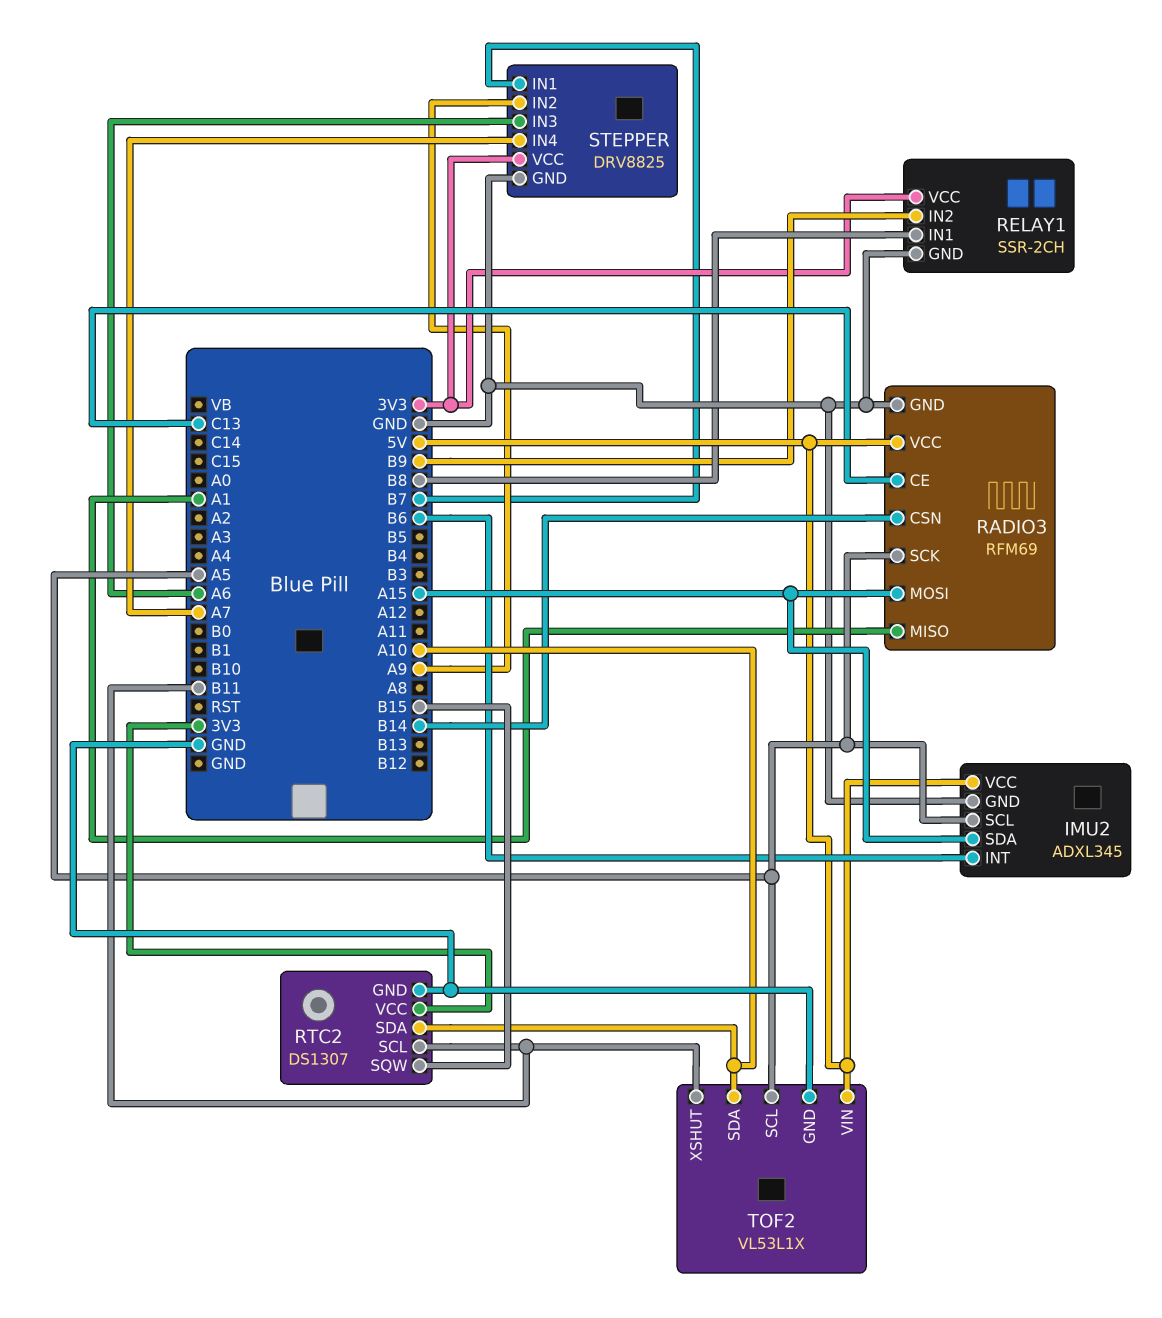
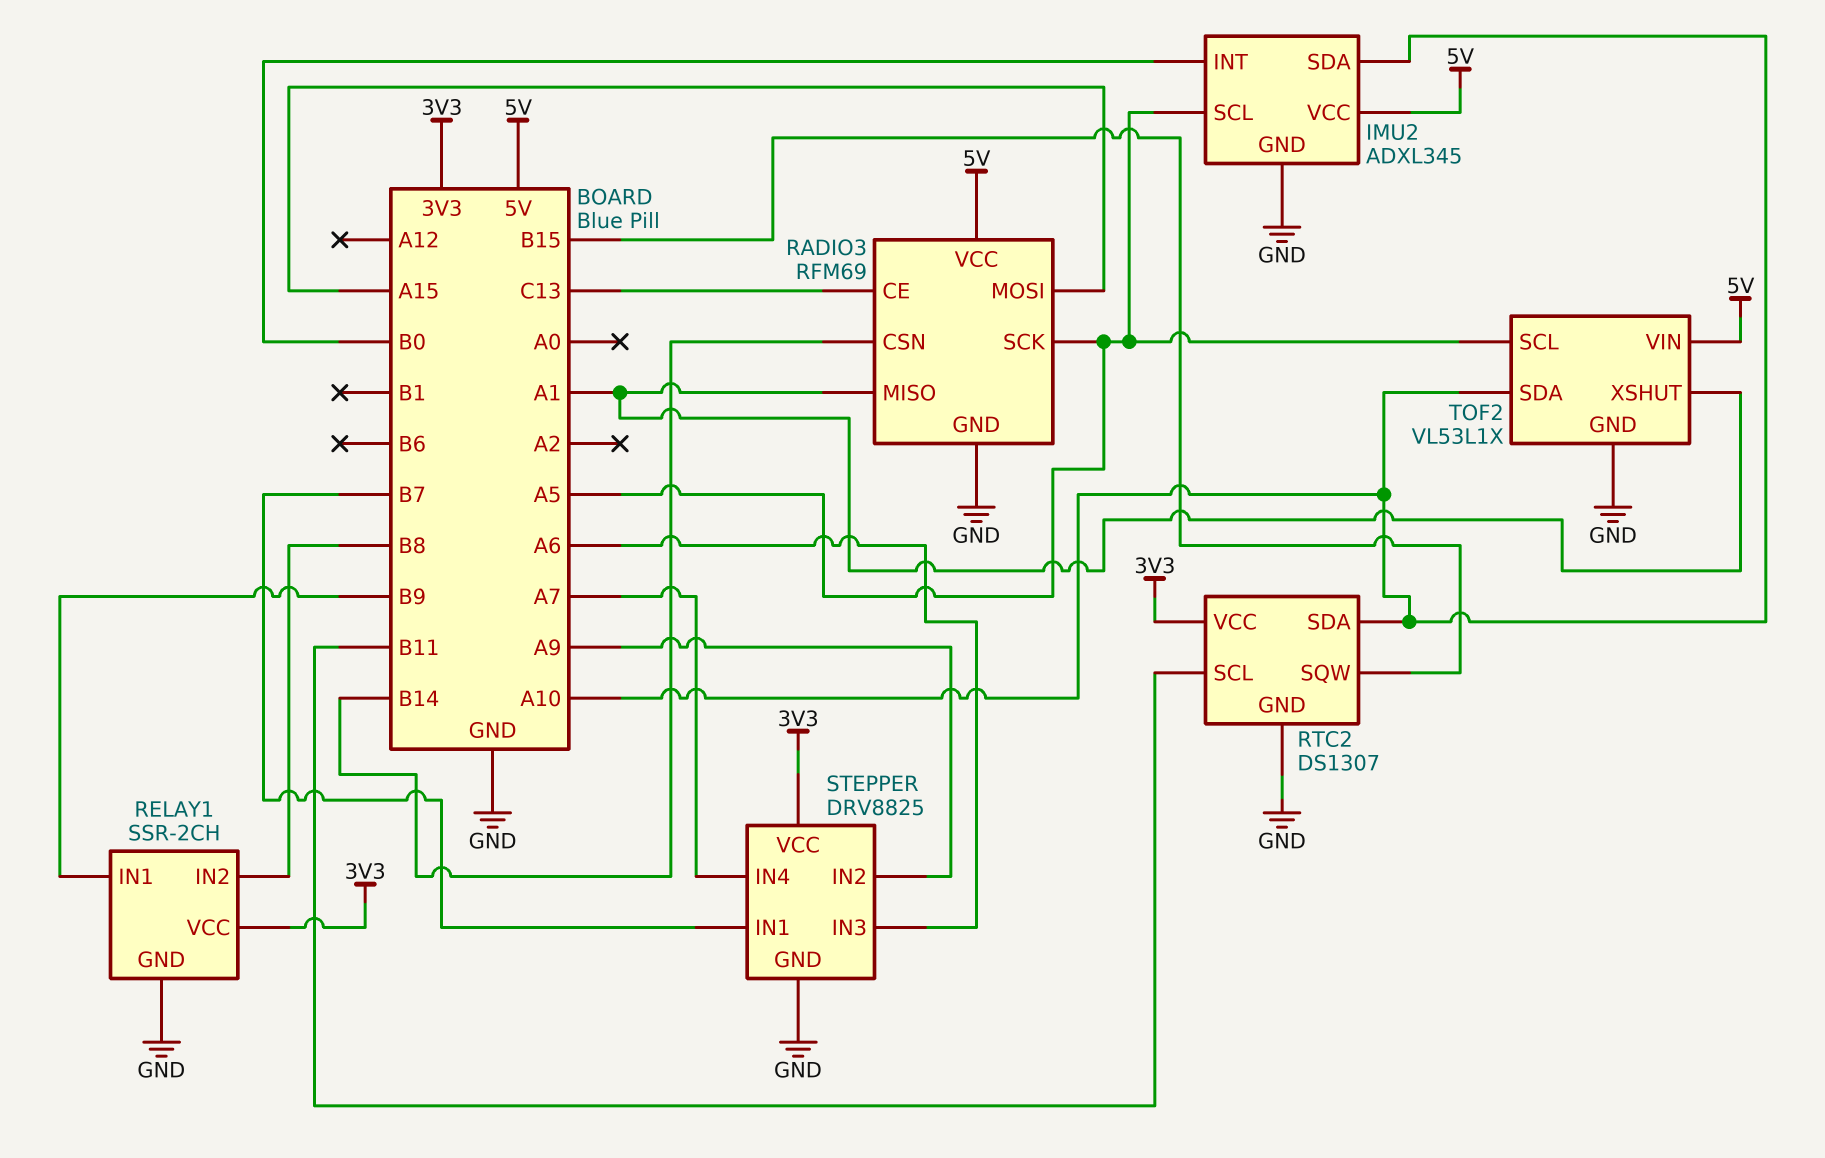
IMU2 pin INT: B6 -> B0
IMU2 pin SDA: A15 -> A10
RELAY1 pin IN1: B8 -> B9
RELAY1 pin IN2: B9 -> B8
TOF2 pin XSHUT: B11 -> A1

